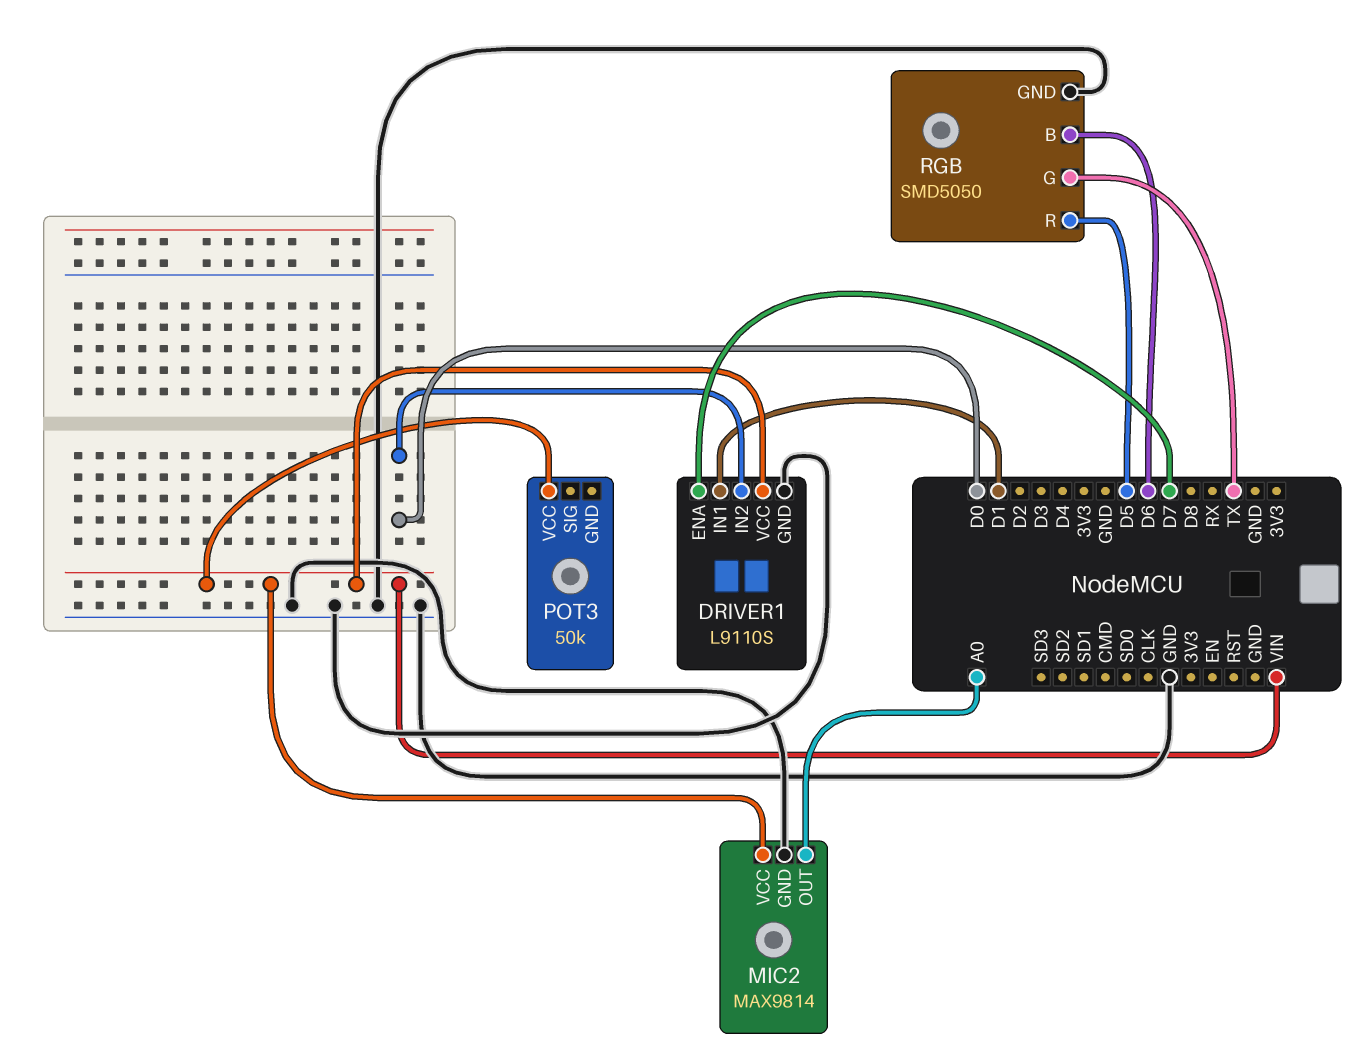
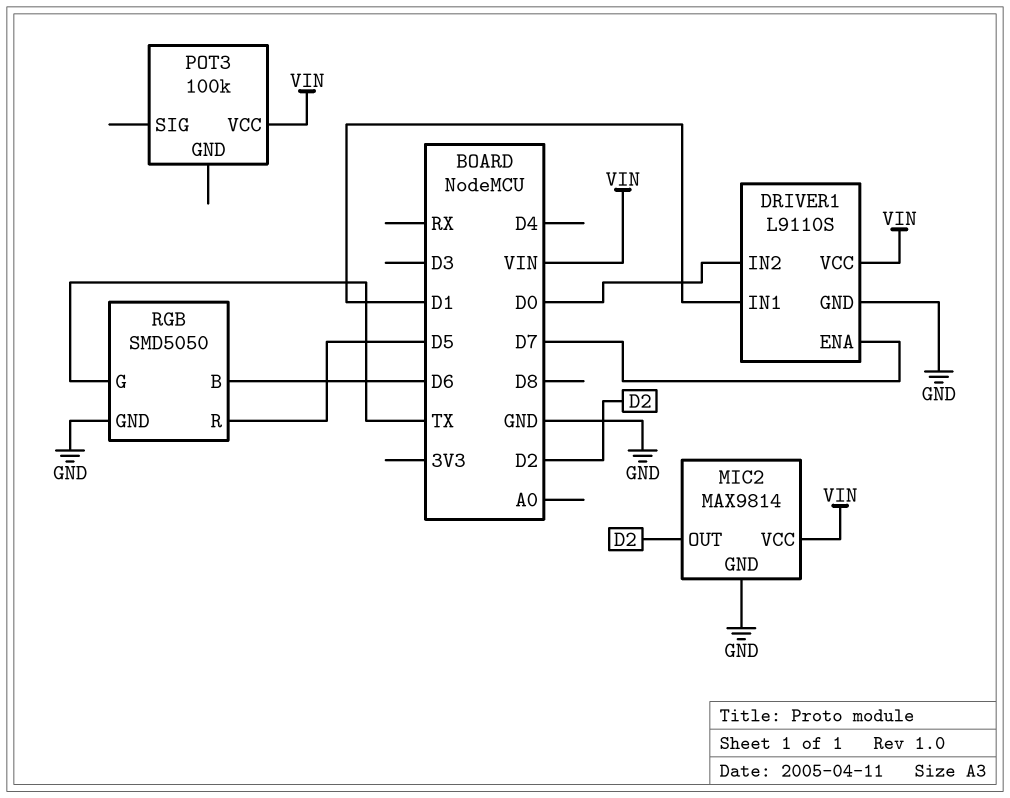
MIC2 pin OUT: A0 -> D2
POT3: 50k -> 100k

